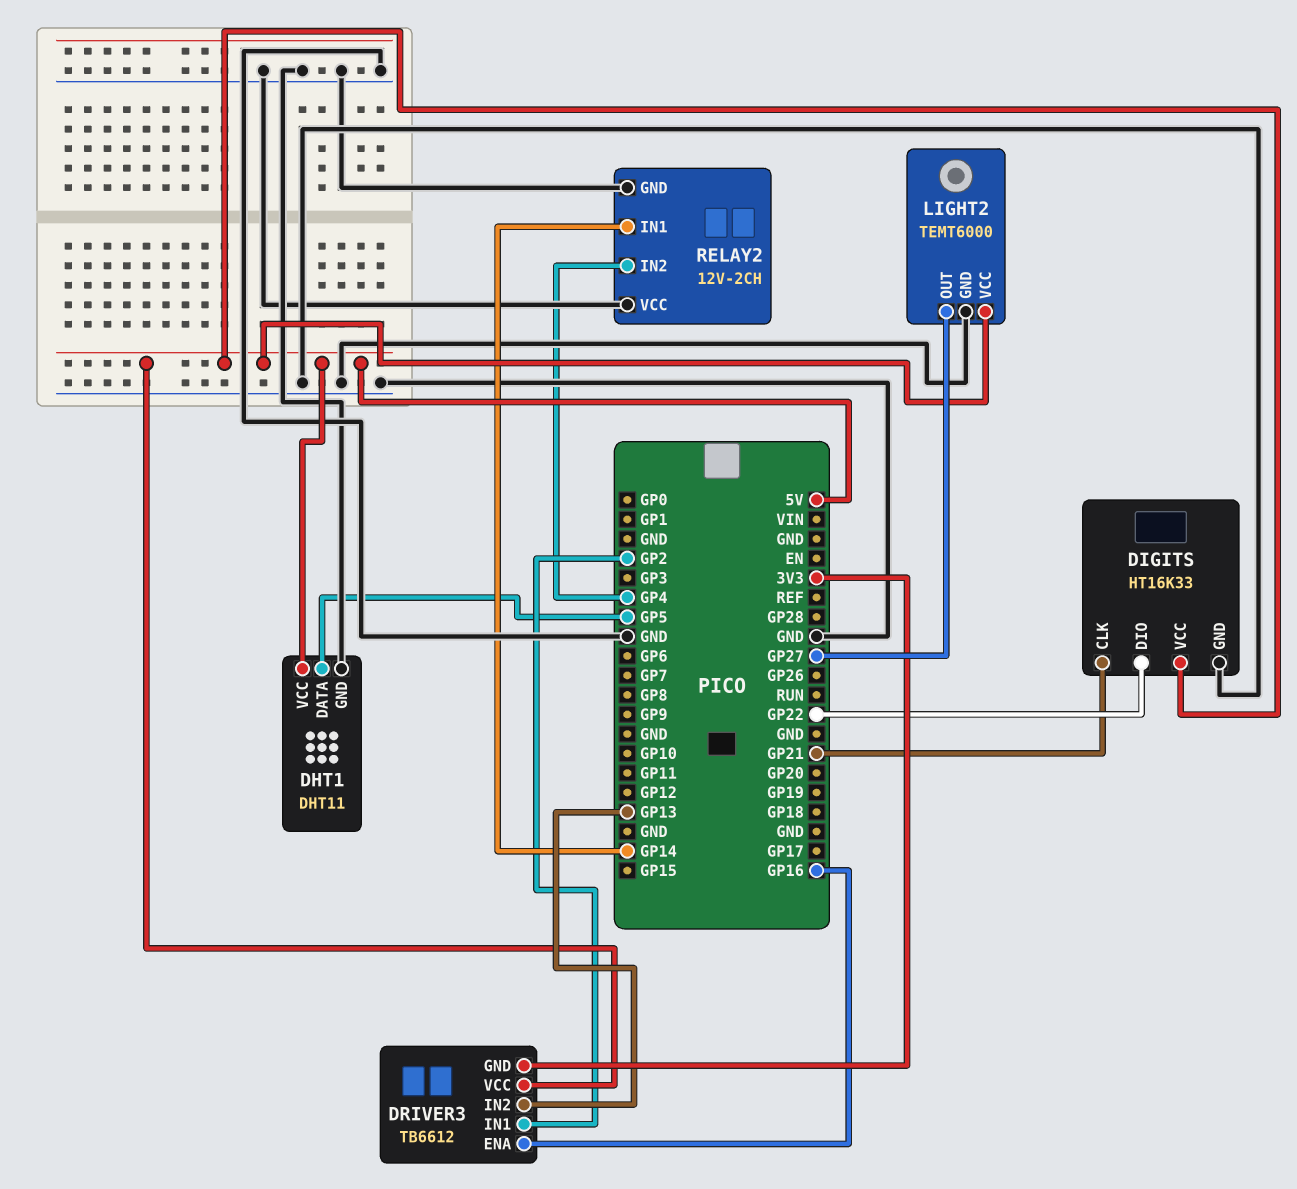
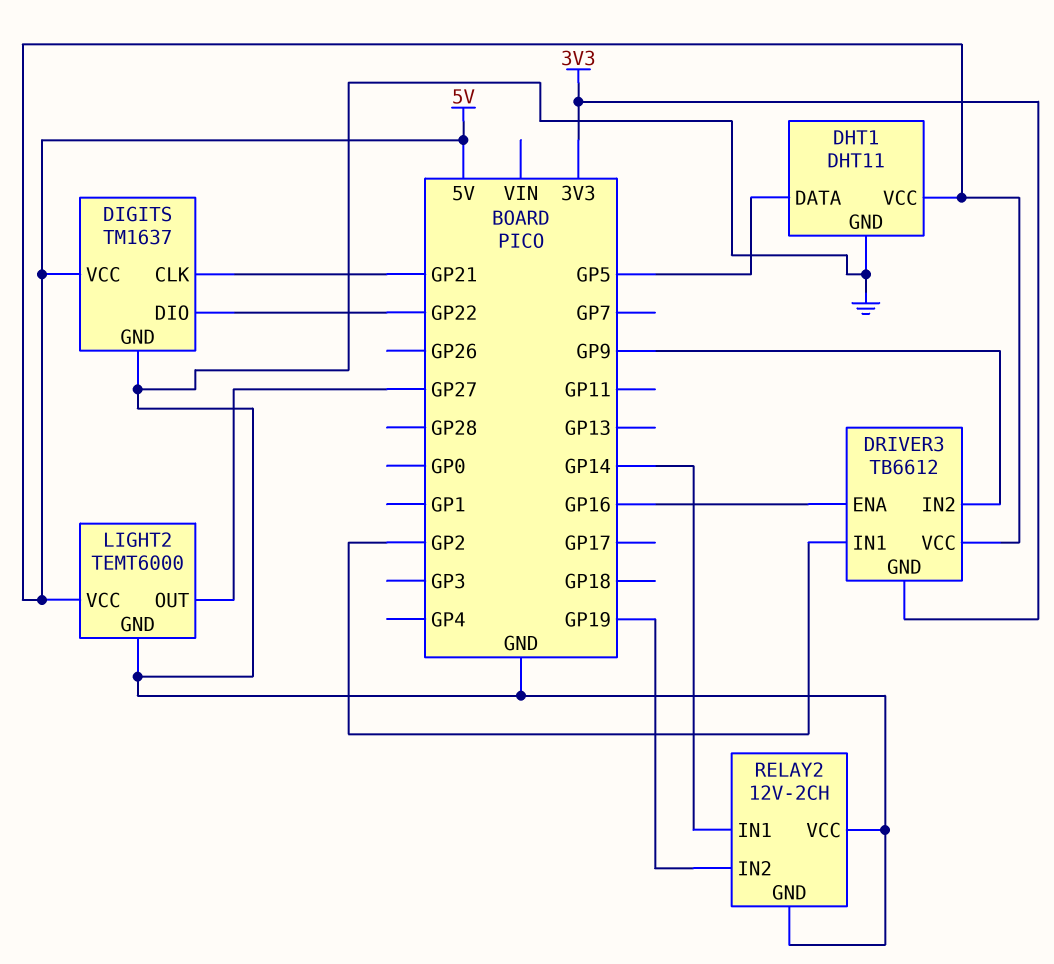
DIGITS: HT16K33 -> TM1637
DRIVER3 pin IN2: GP13 -> GP9
RELAY2 pin IN2: GP4 -> GP19

